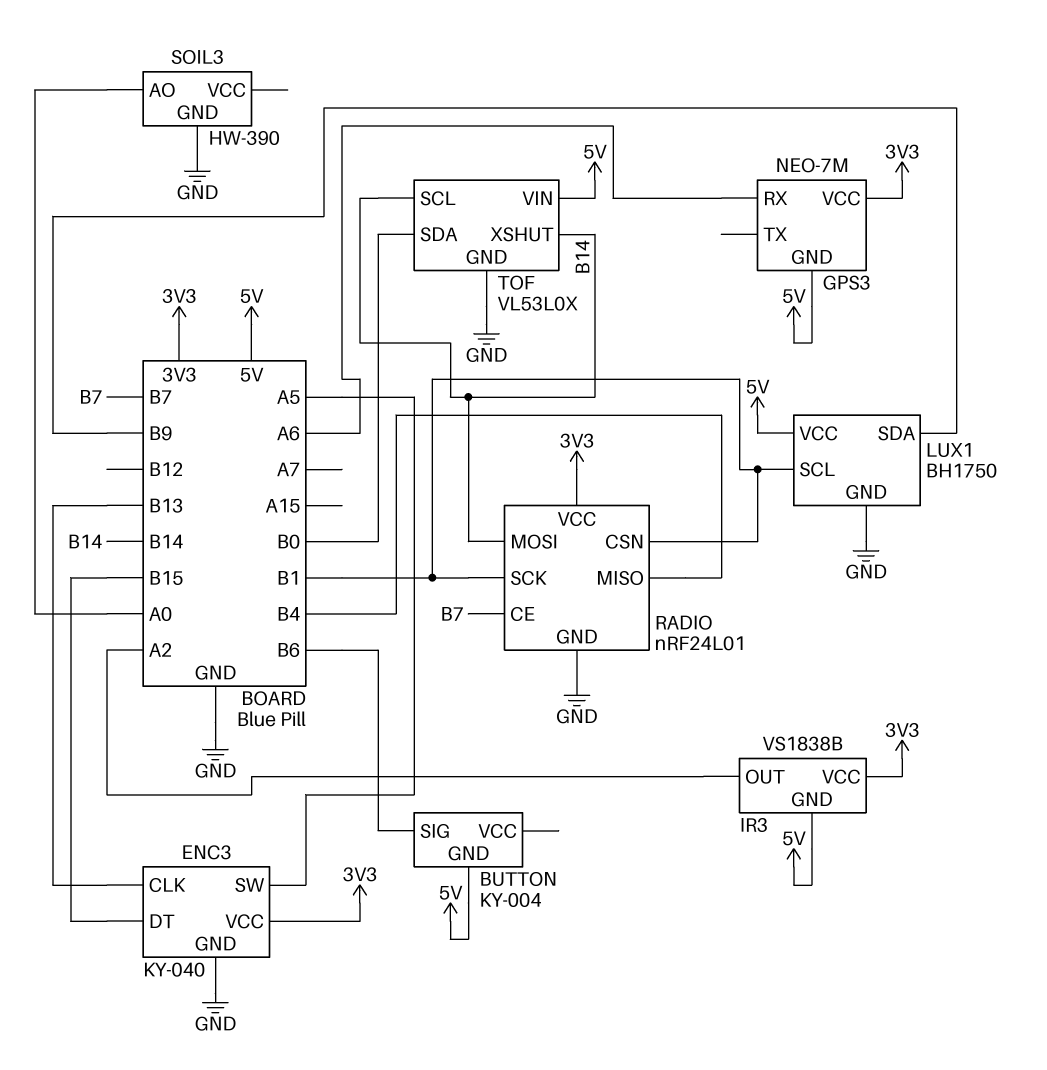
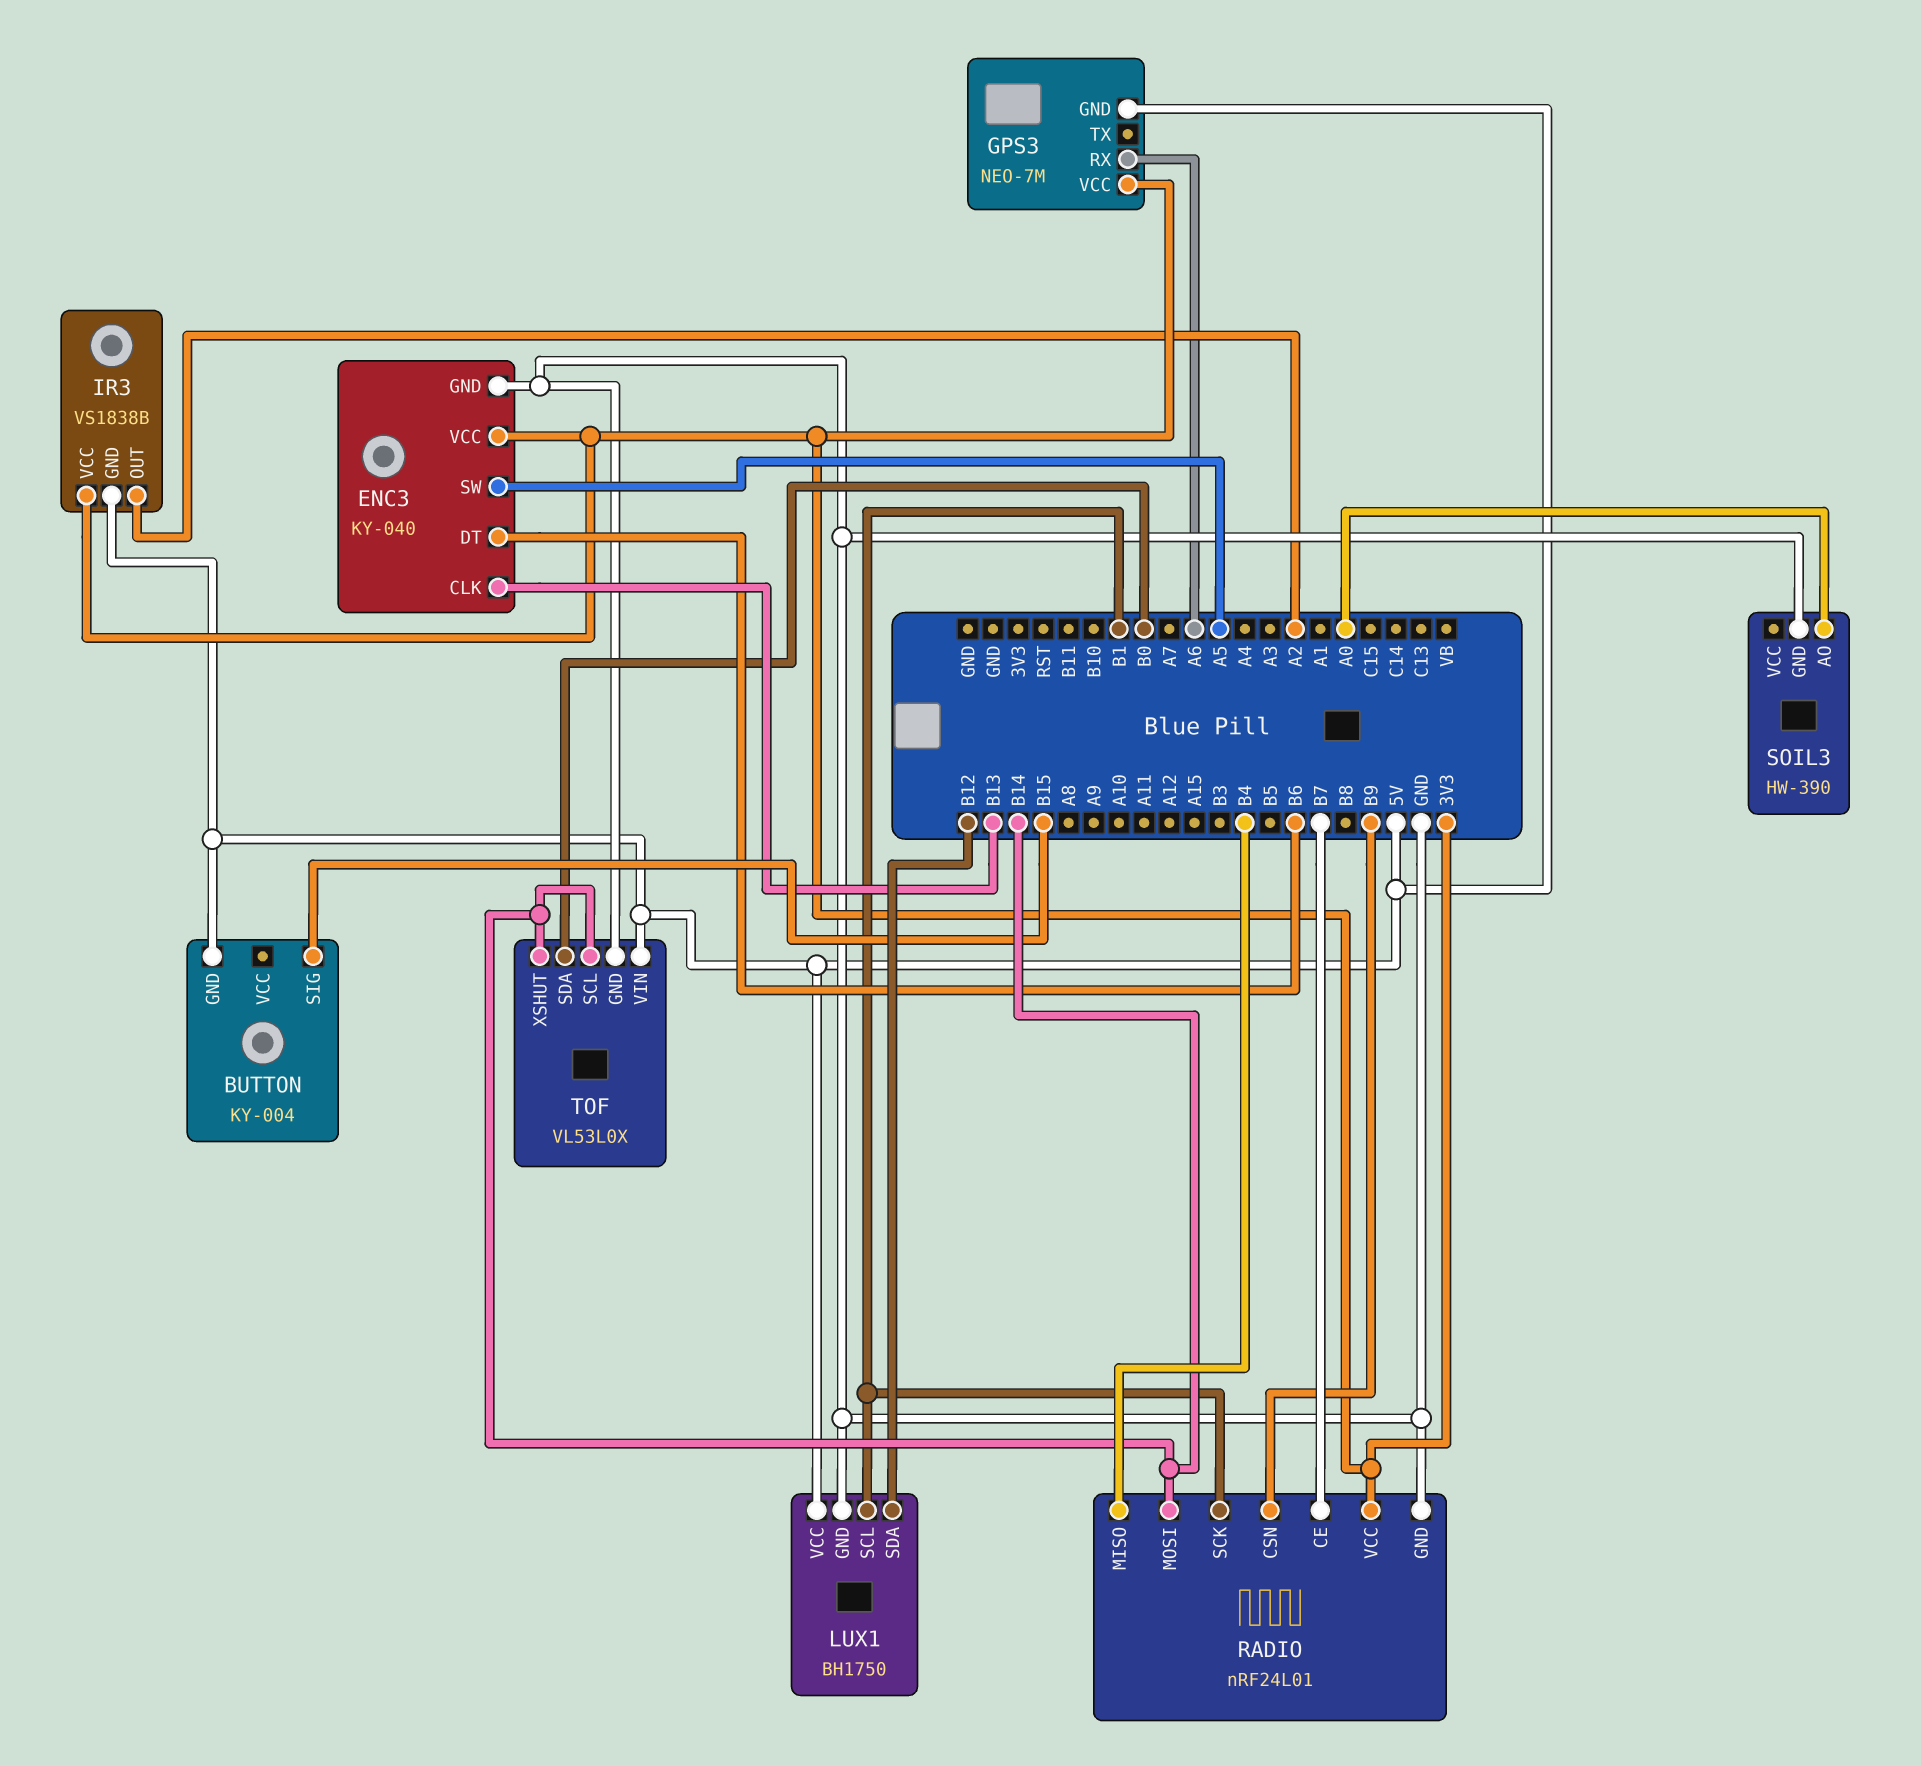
BUTTON pin SIG: B6 -> B15
ENC3 pin DT: B15 -> B6
LUX1 pin SDA: B9 -> B12
RADIO pin CSN: B1 -> B9

